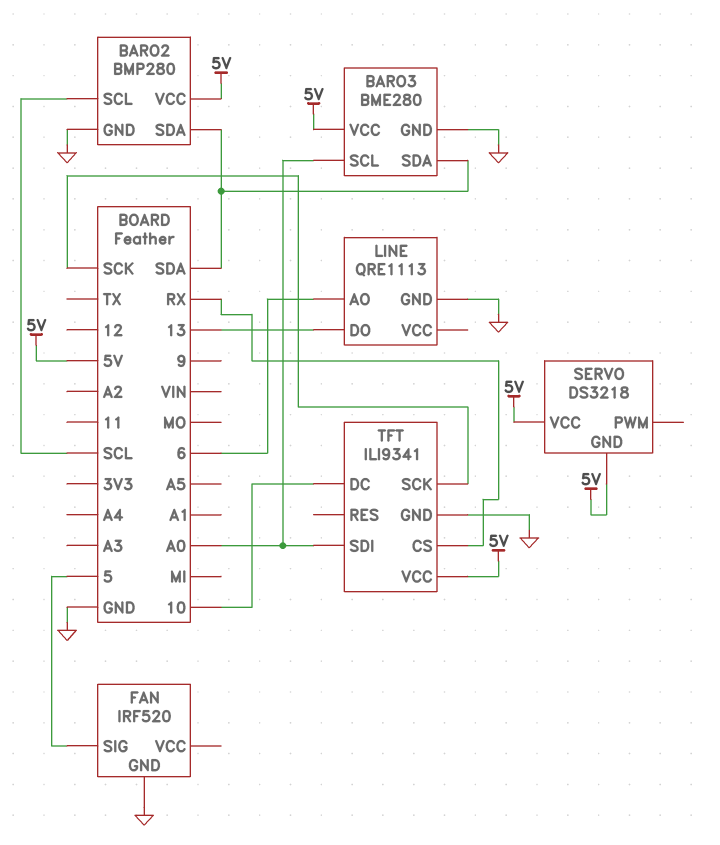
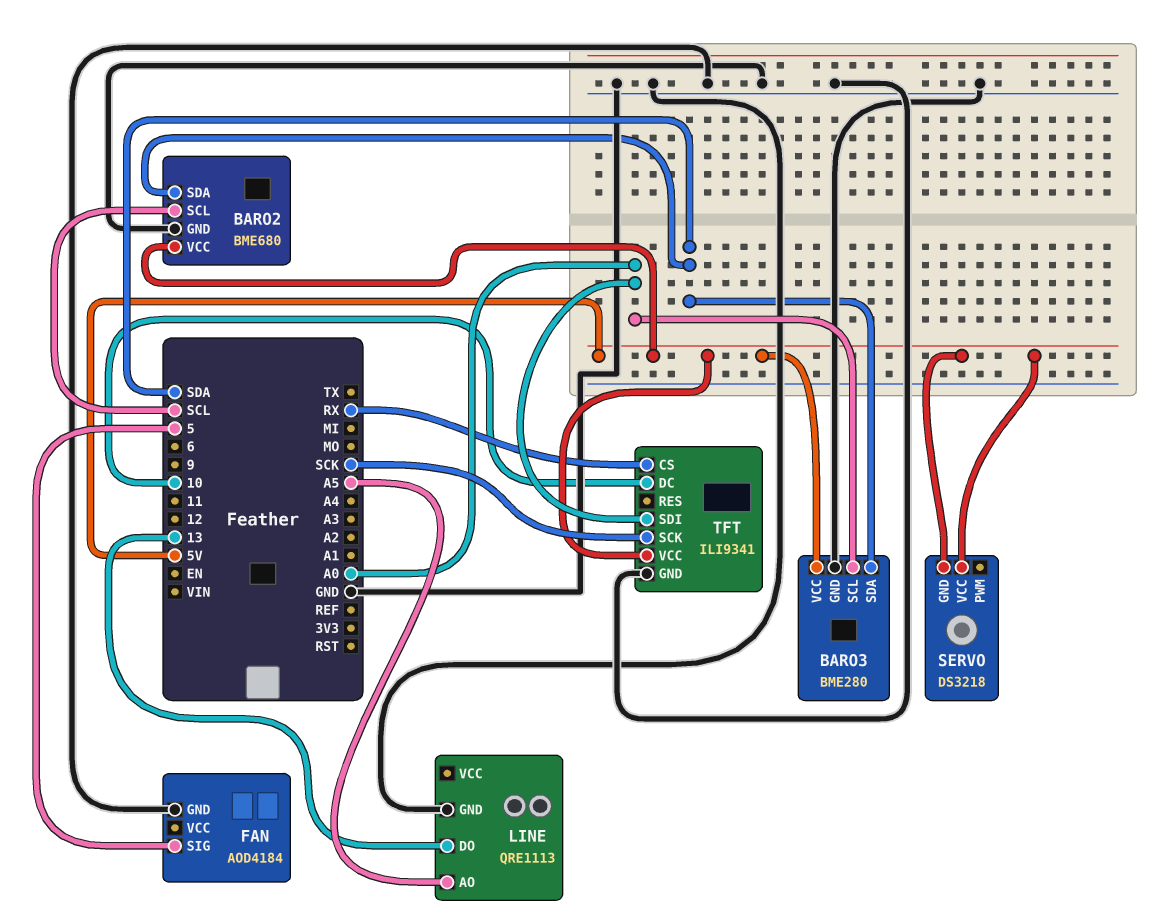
BARO2: BMP280 -> BME680
FAN: IRF520 -> AOD4184
LINE pin AO: 6 -> A5

